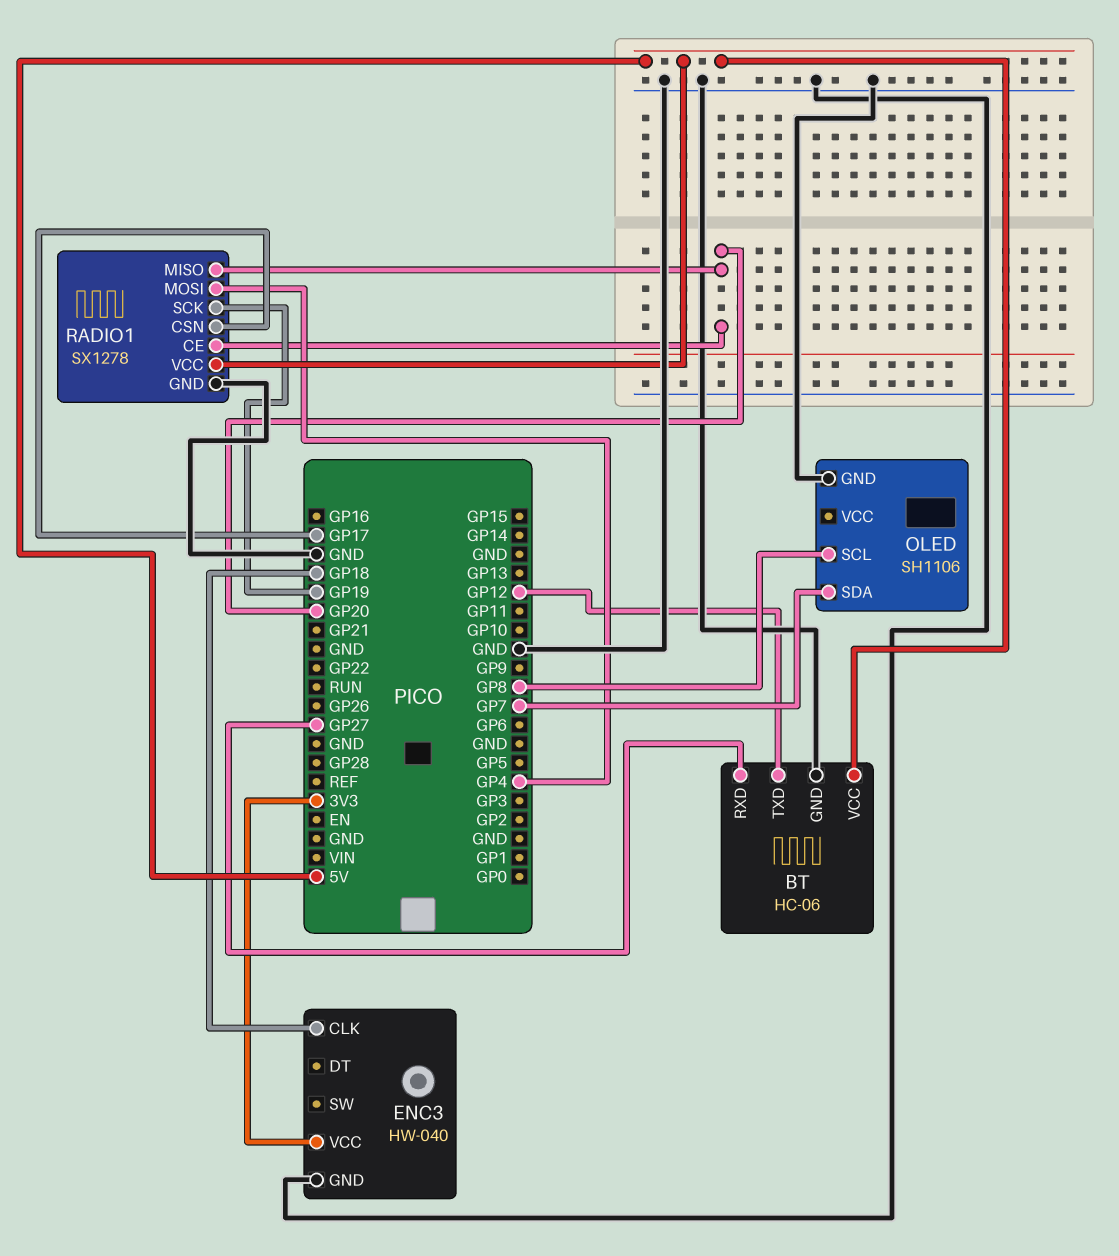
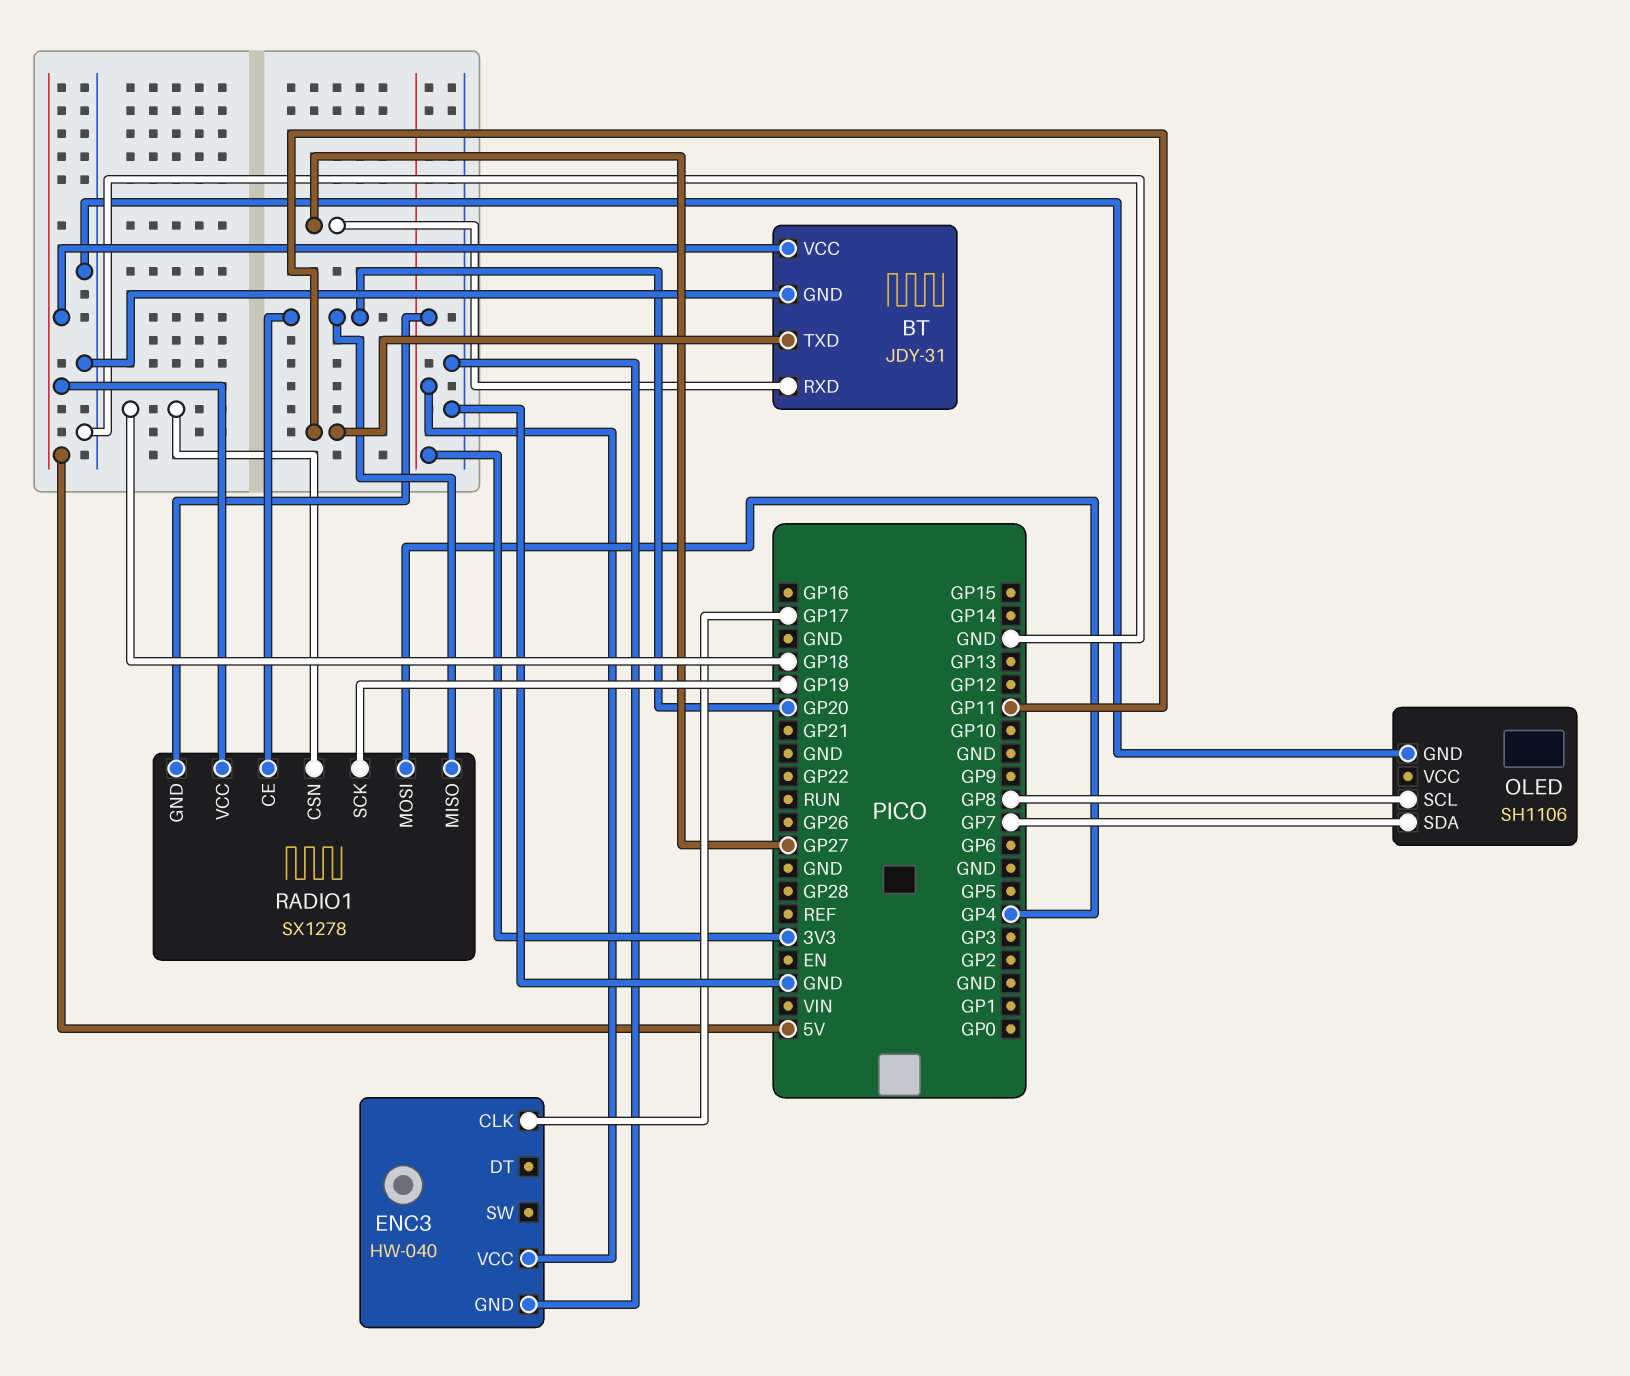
BT: HC-06 -> JDY-31
BT pin TXD: GP12 -> GP11
ENC3 pin CLK: GP18 -> GP17
RADIO1 pin CSN: GP17 -> GP18
RADIO1 pin GND: GND -> 3V3

